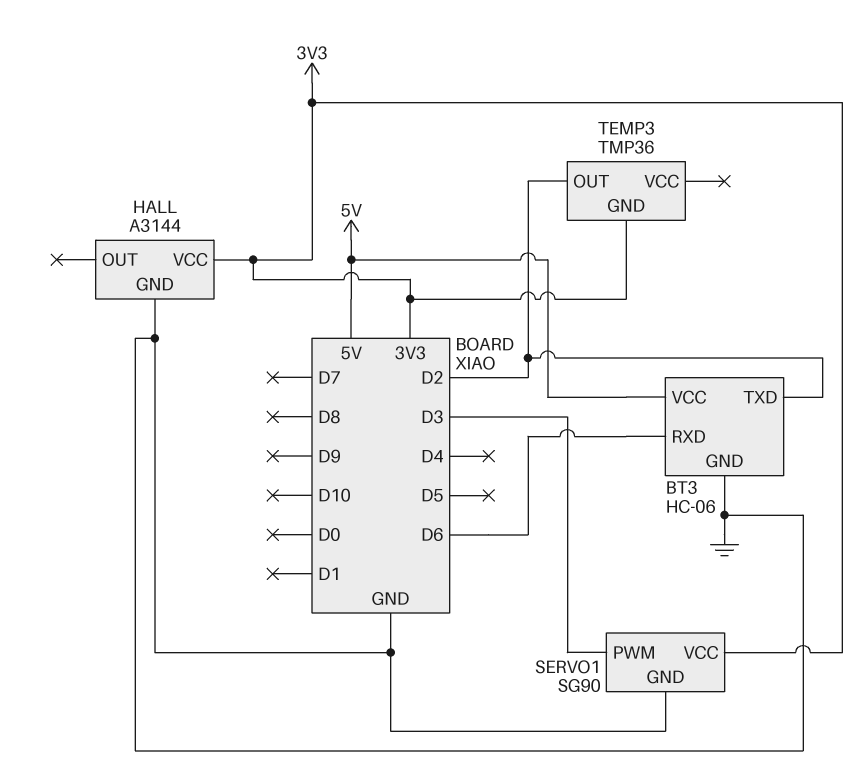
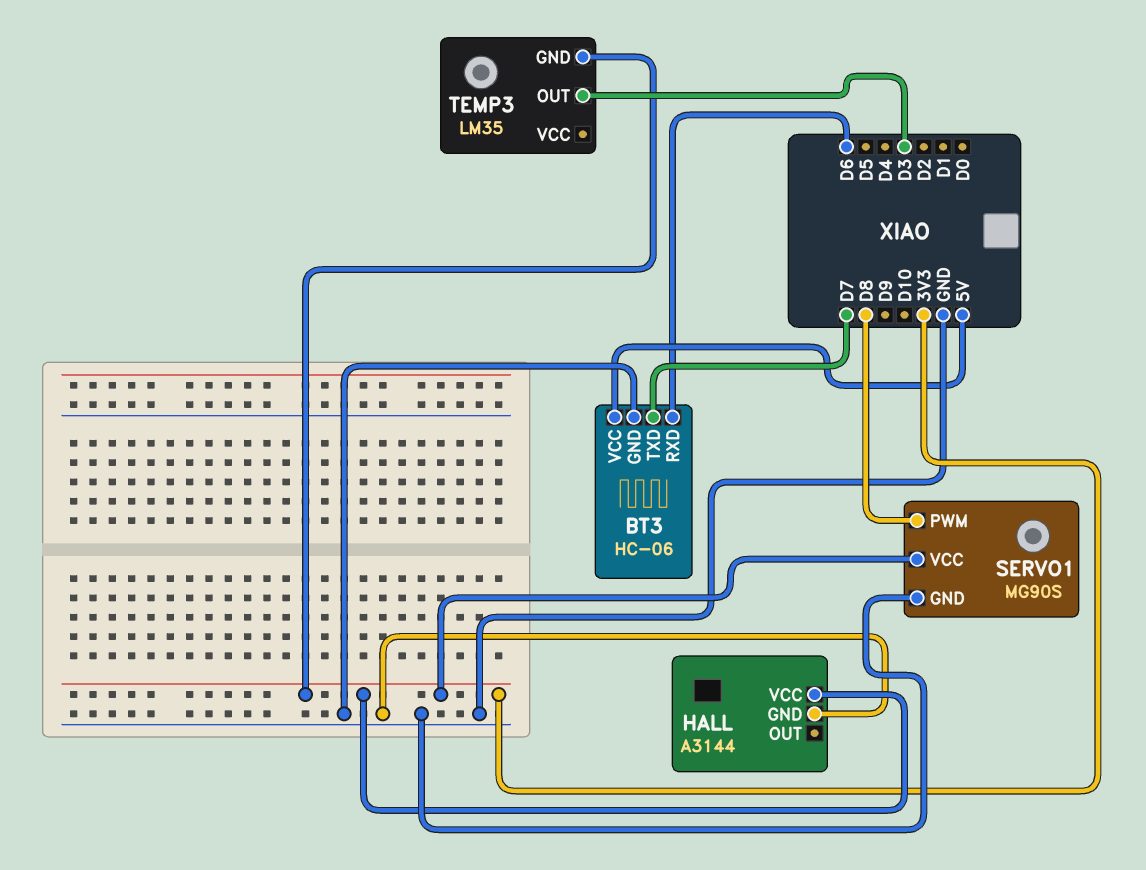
BT3 pin TXD: D2 -> D7
SERVO1: SG90 -> MG90S
SERVO1 pin PWM: D3 -> D8
TEMP3: TMP36 -> LM35
TEMP3 pin OUT: D2 -> D3

